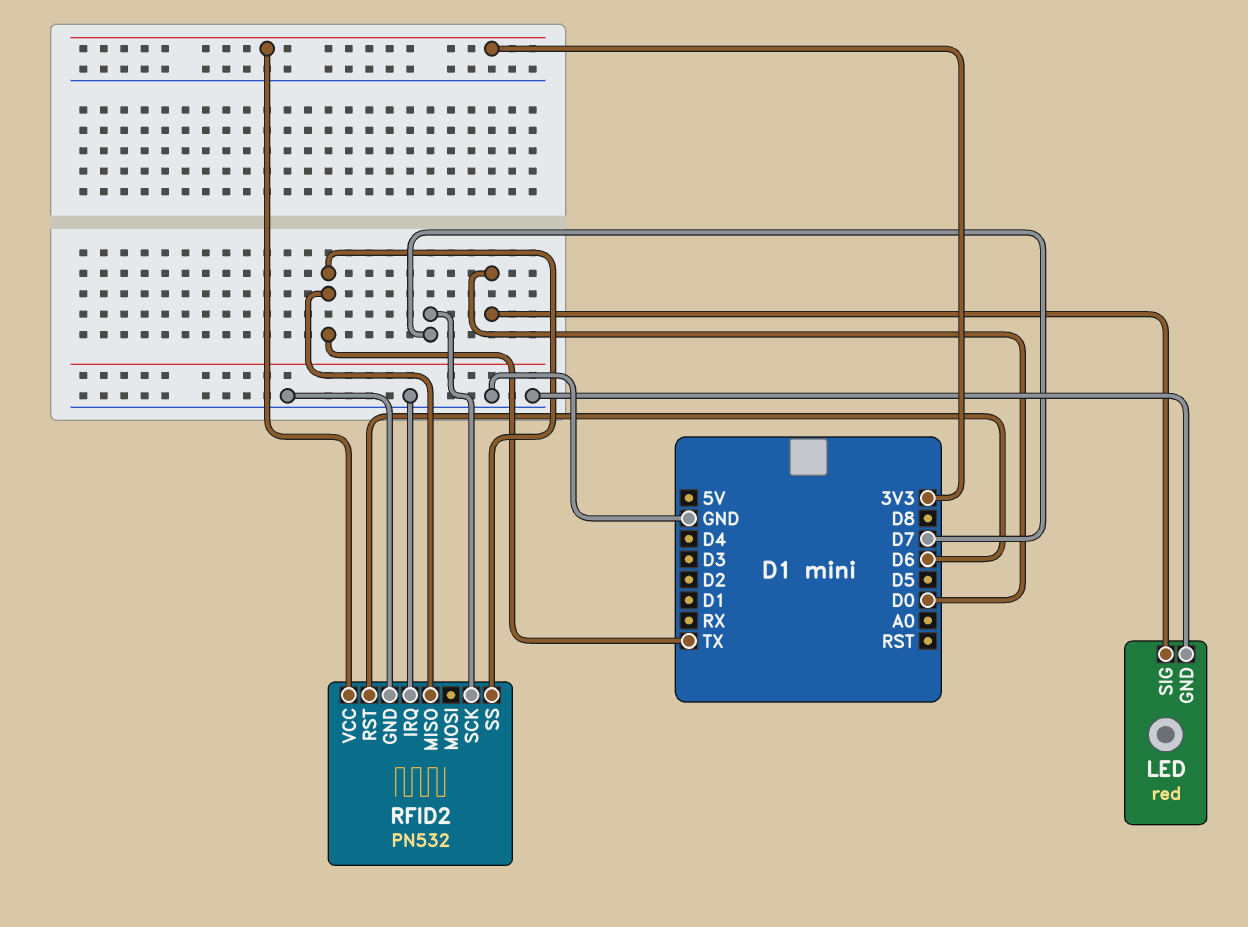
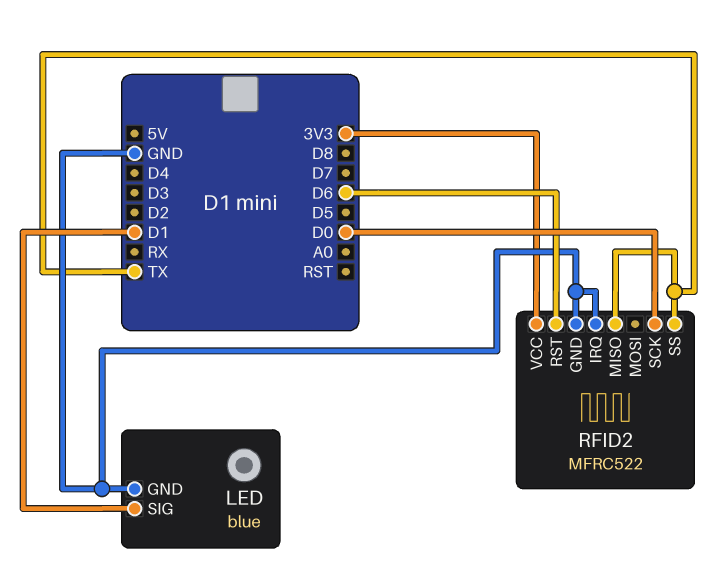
LED: red -> blue
LED pin SIG: D0 -> D1
RFID2: PN532 -> MFRC522
RFID2 pin SCK: D7 -> D0

